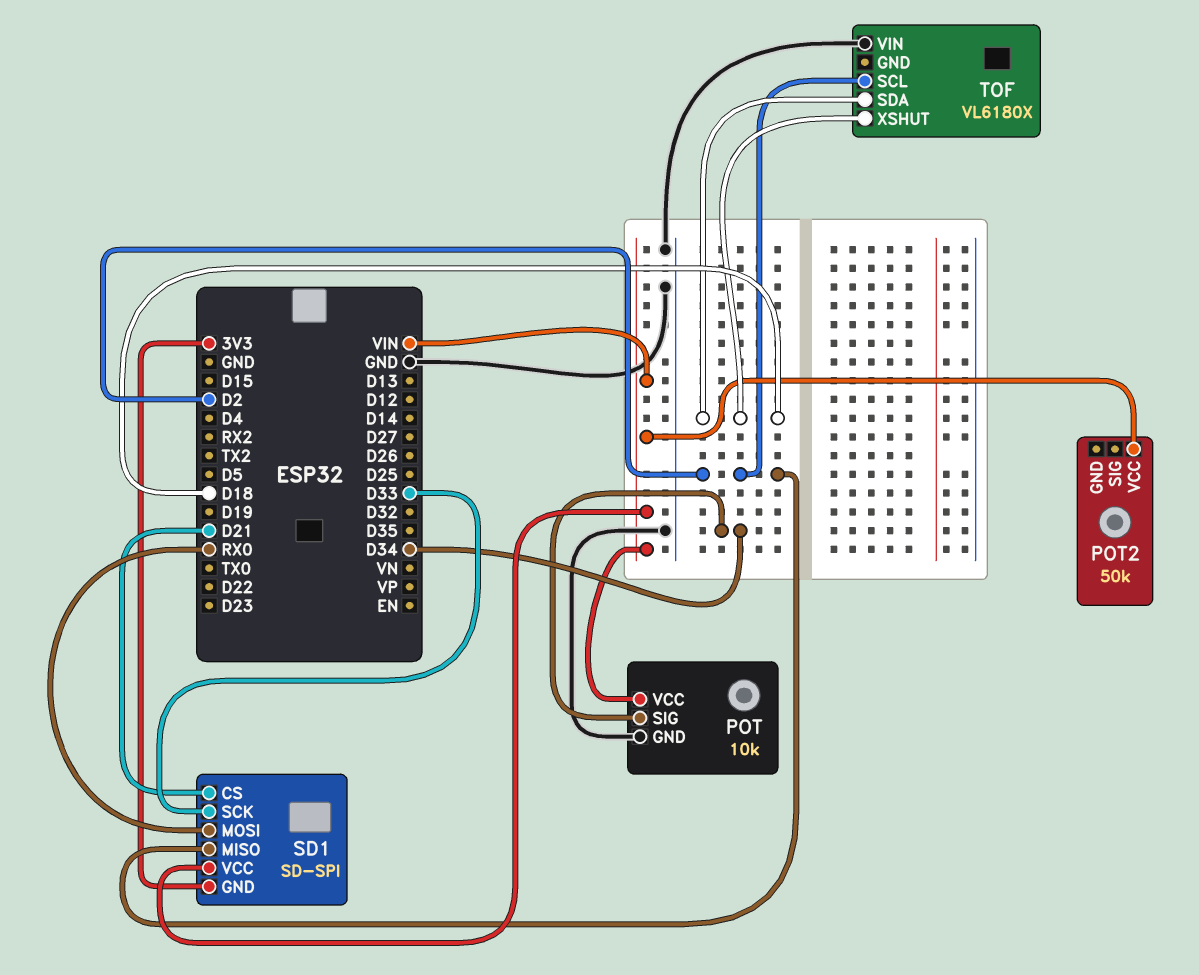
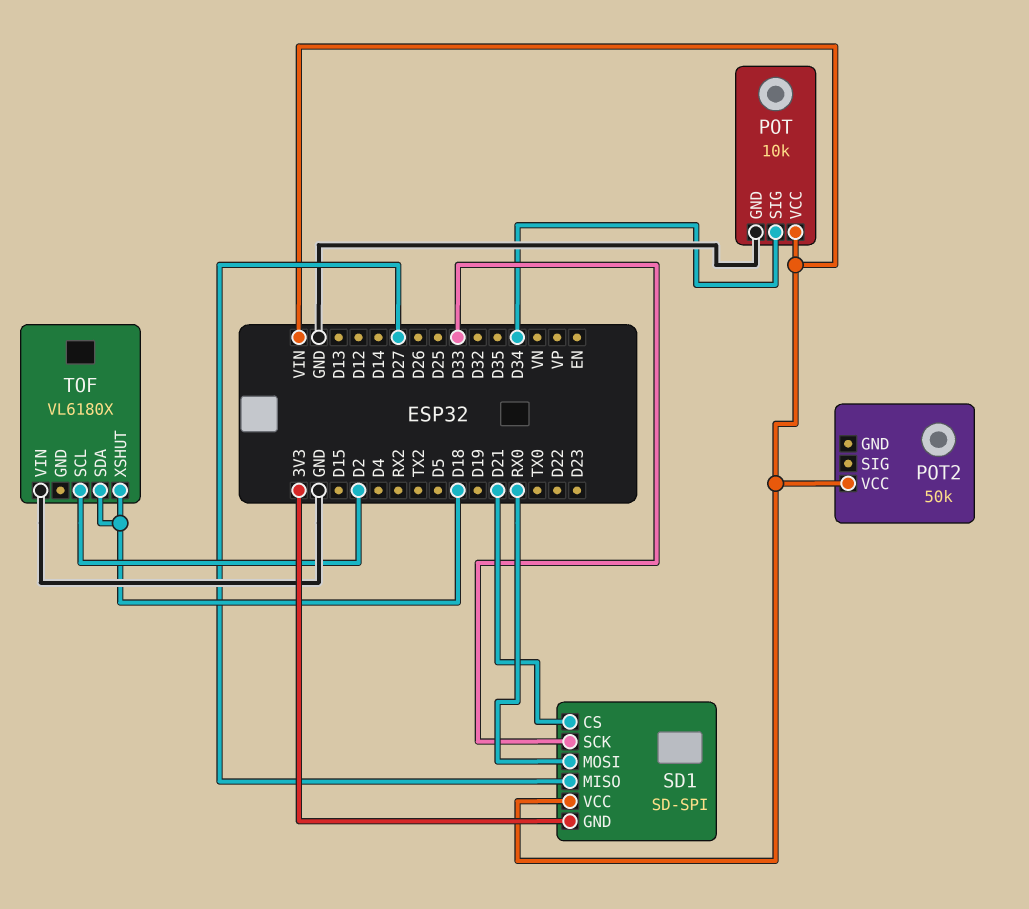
SD1 pin MISO: D2 -> D27

